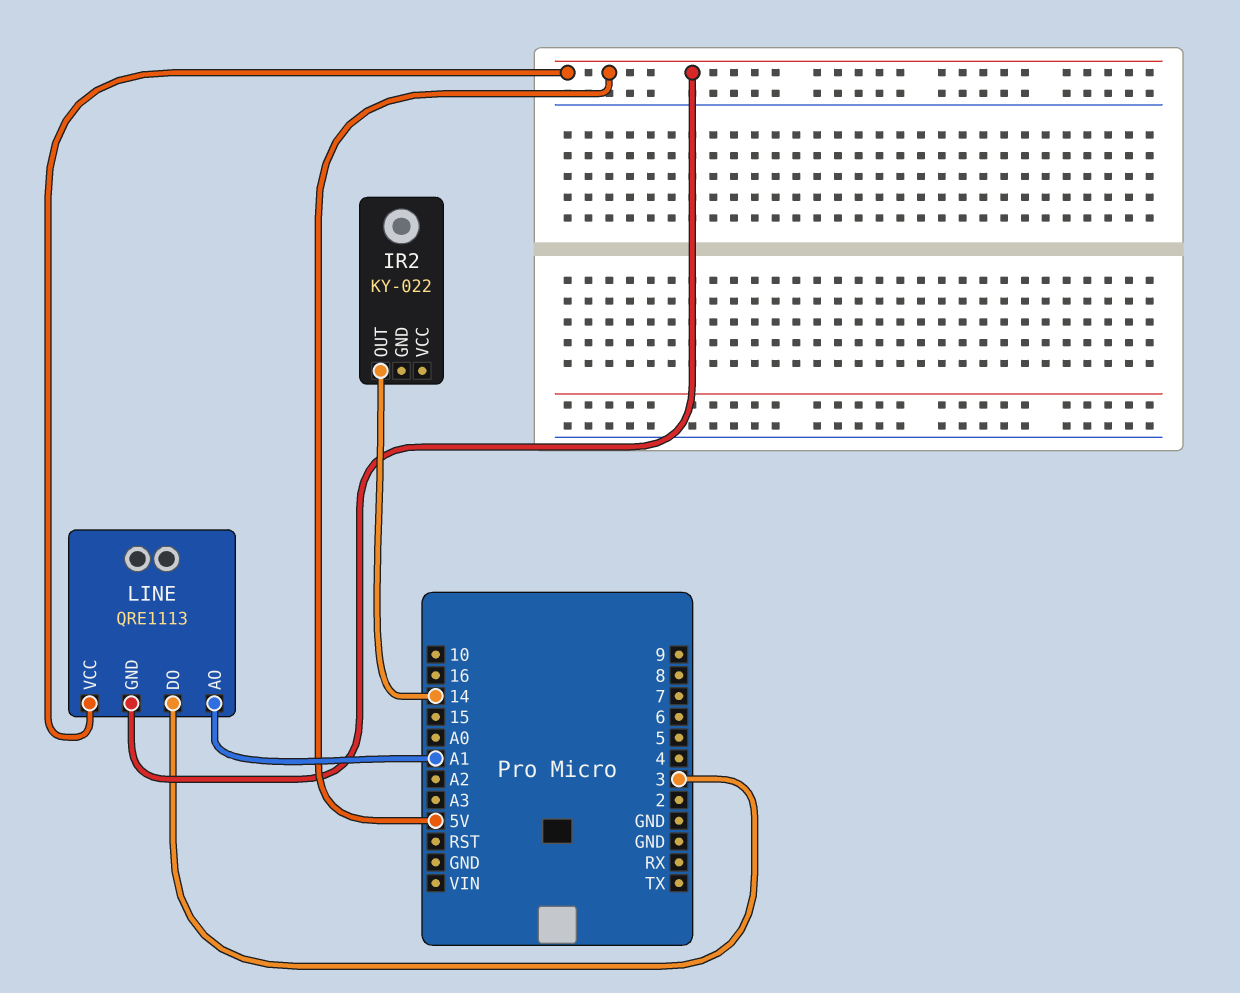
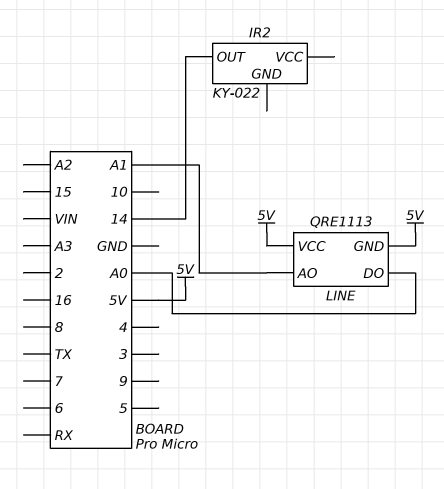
LINE pin DO: 3 -> A0

